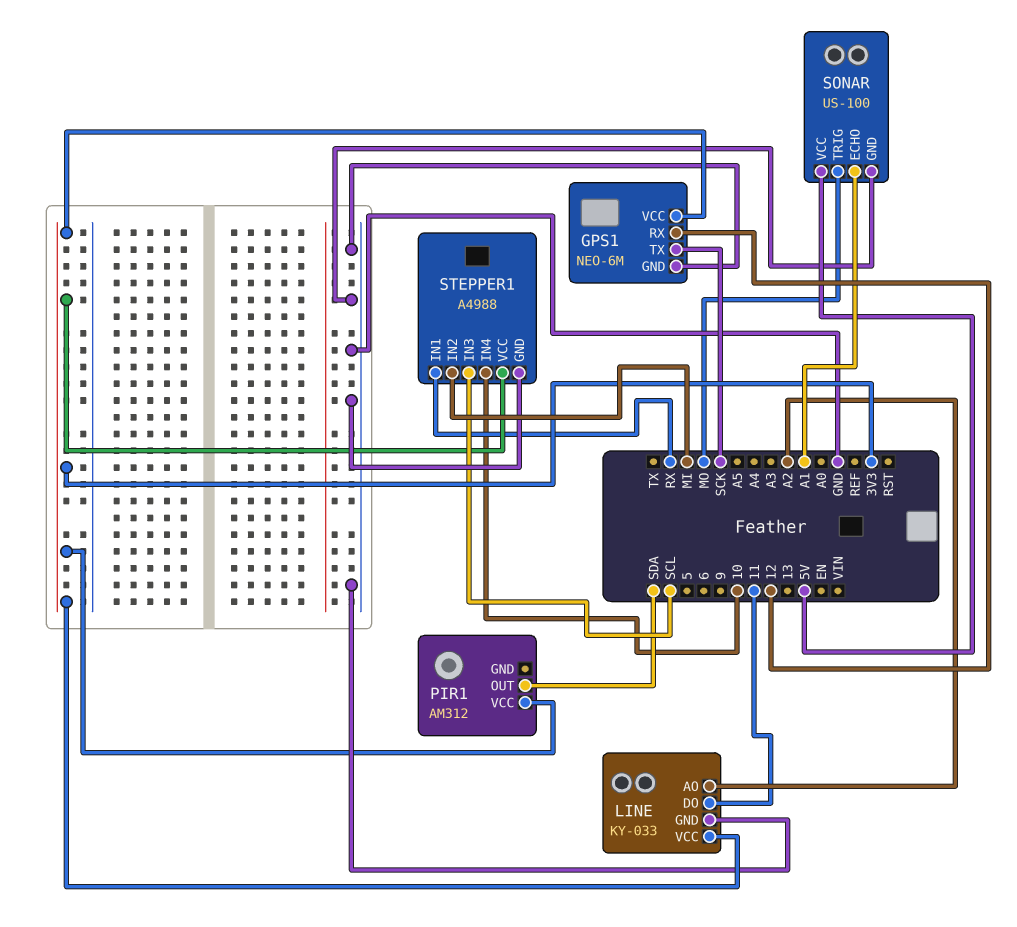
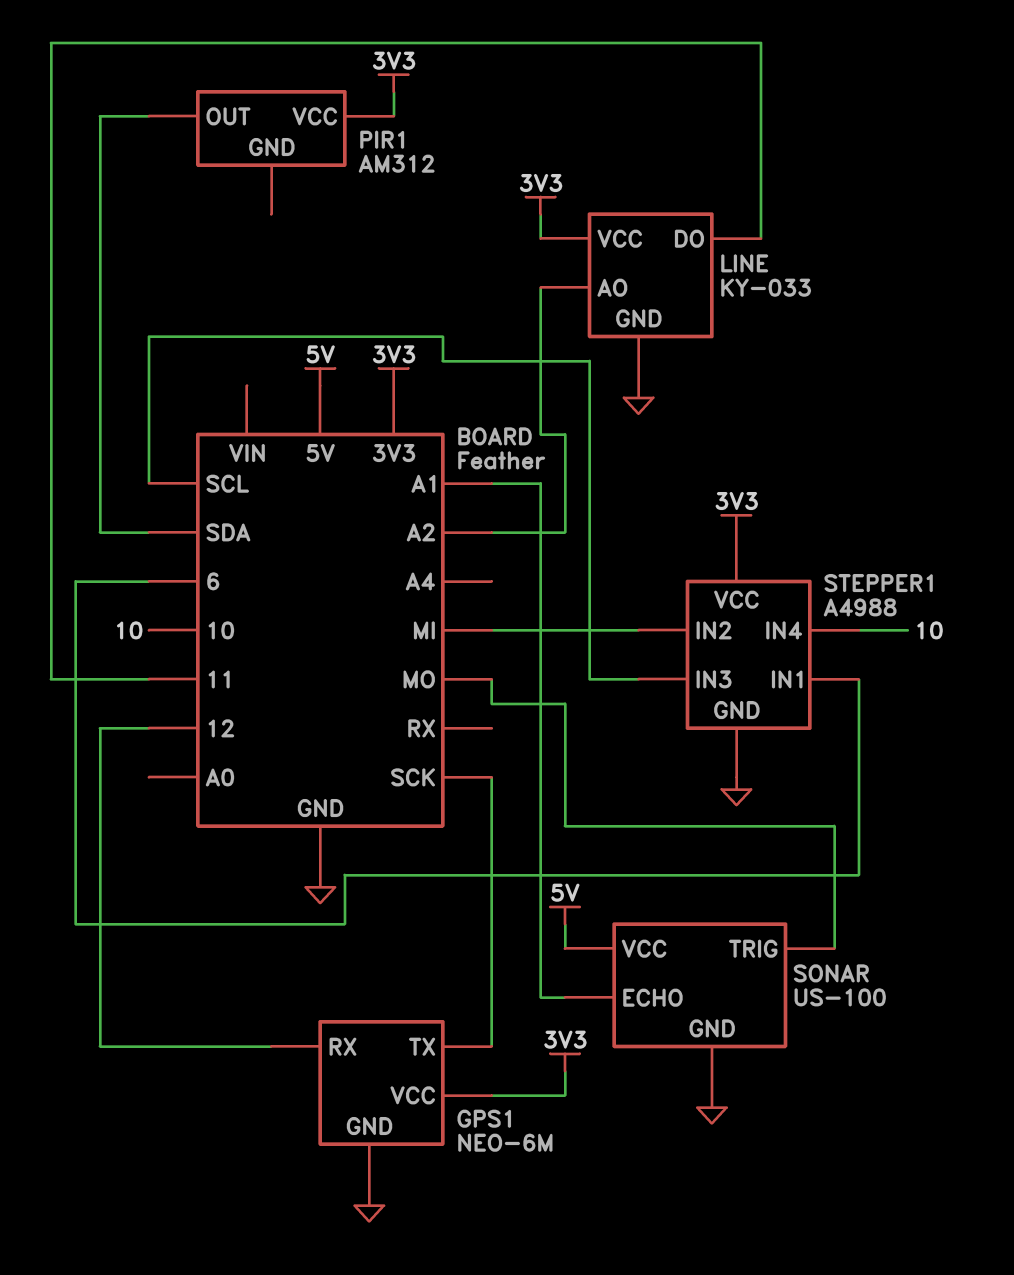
STEPPER1 pin IN1: RX -> 6

